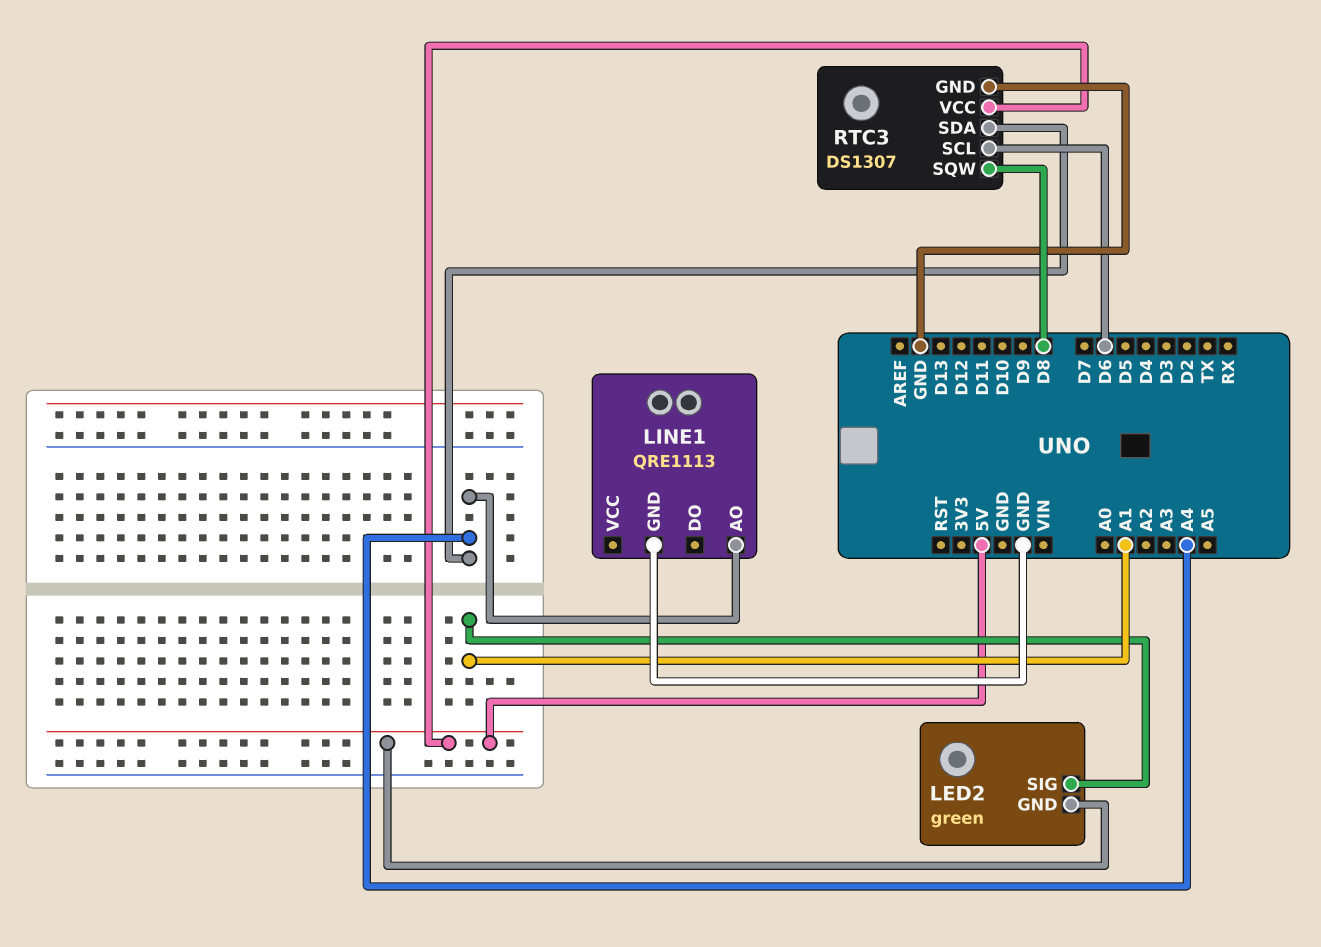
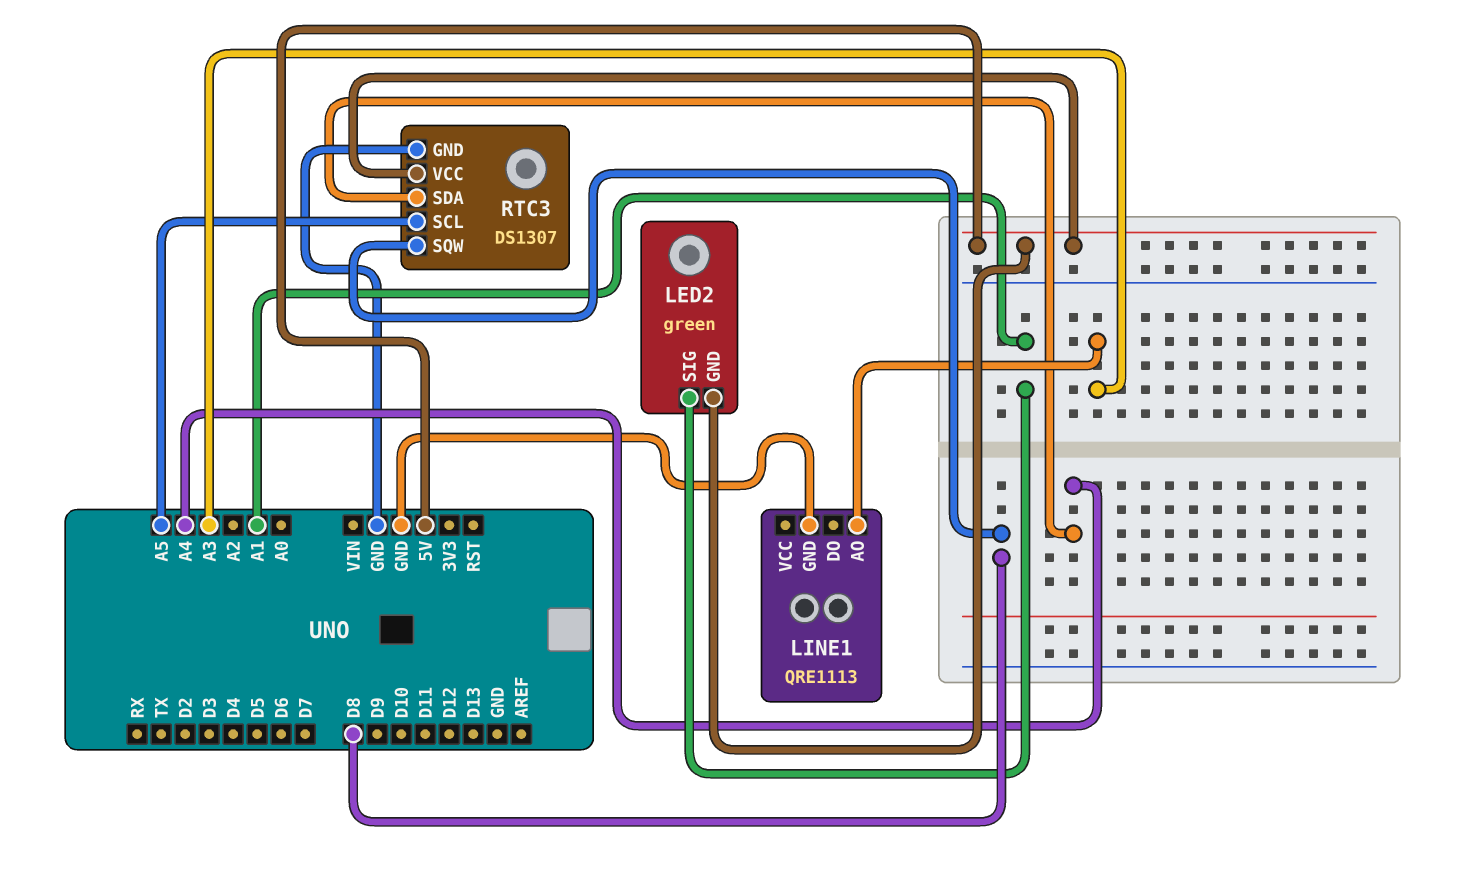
LINE1 pin AO: A4 -> A3
RTC3 pin SCL: D6 -> A5

